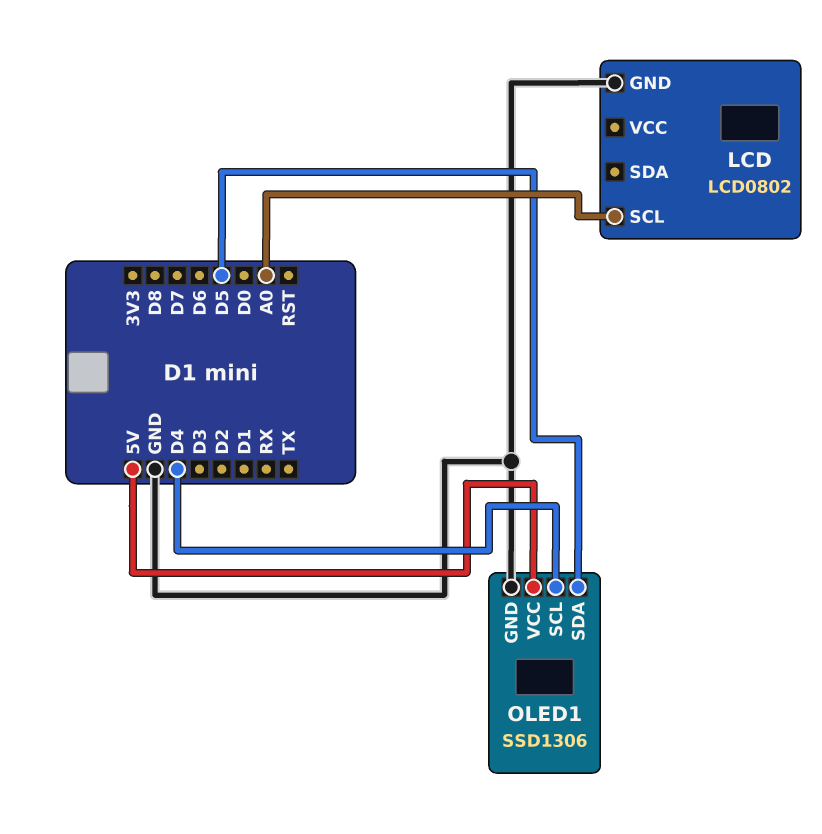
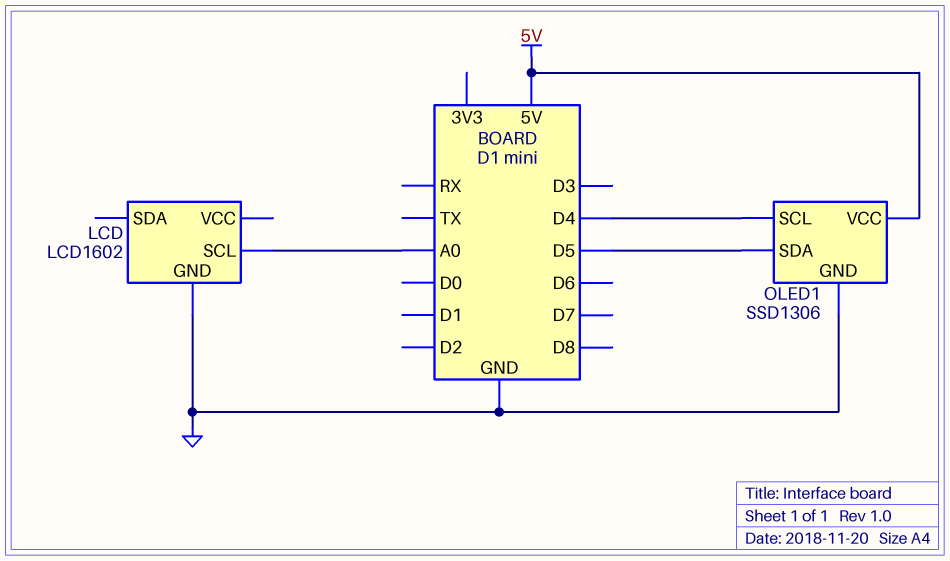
LCD: LCD0802 -> LCD1602

